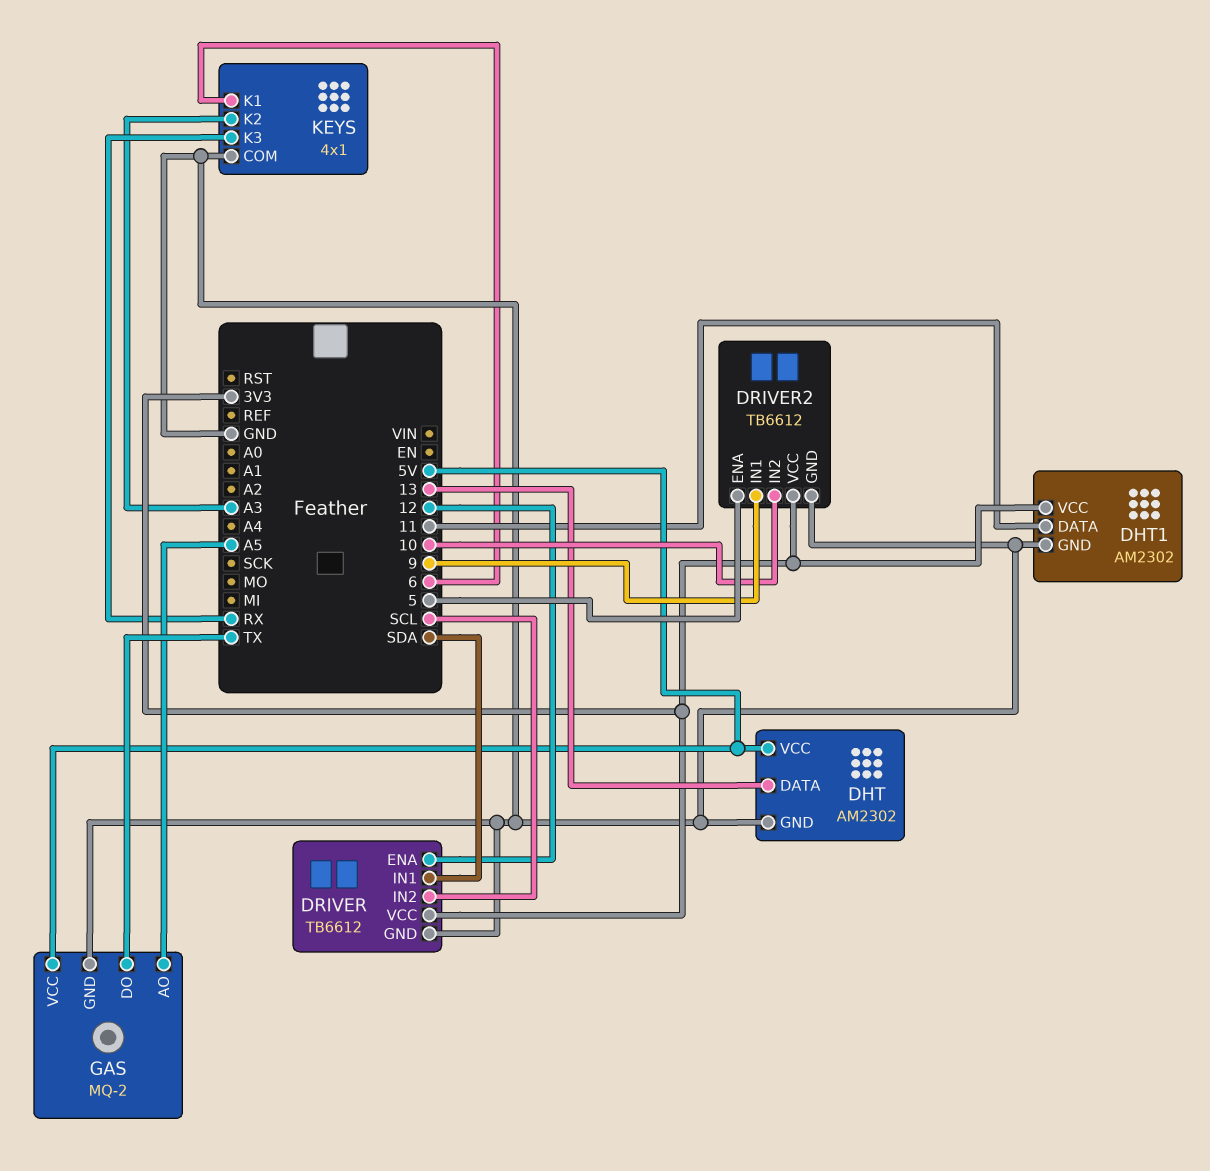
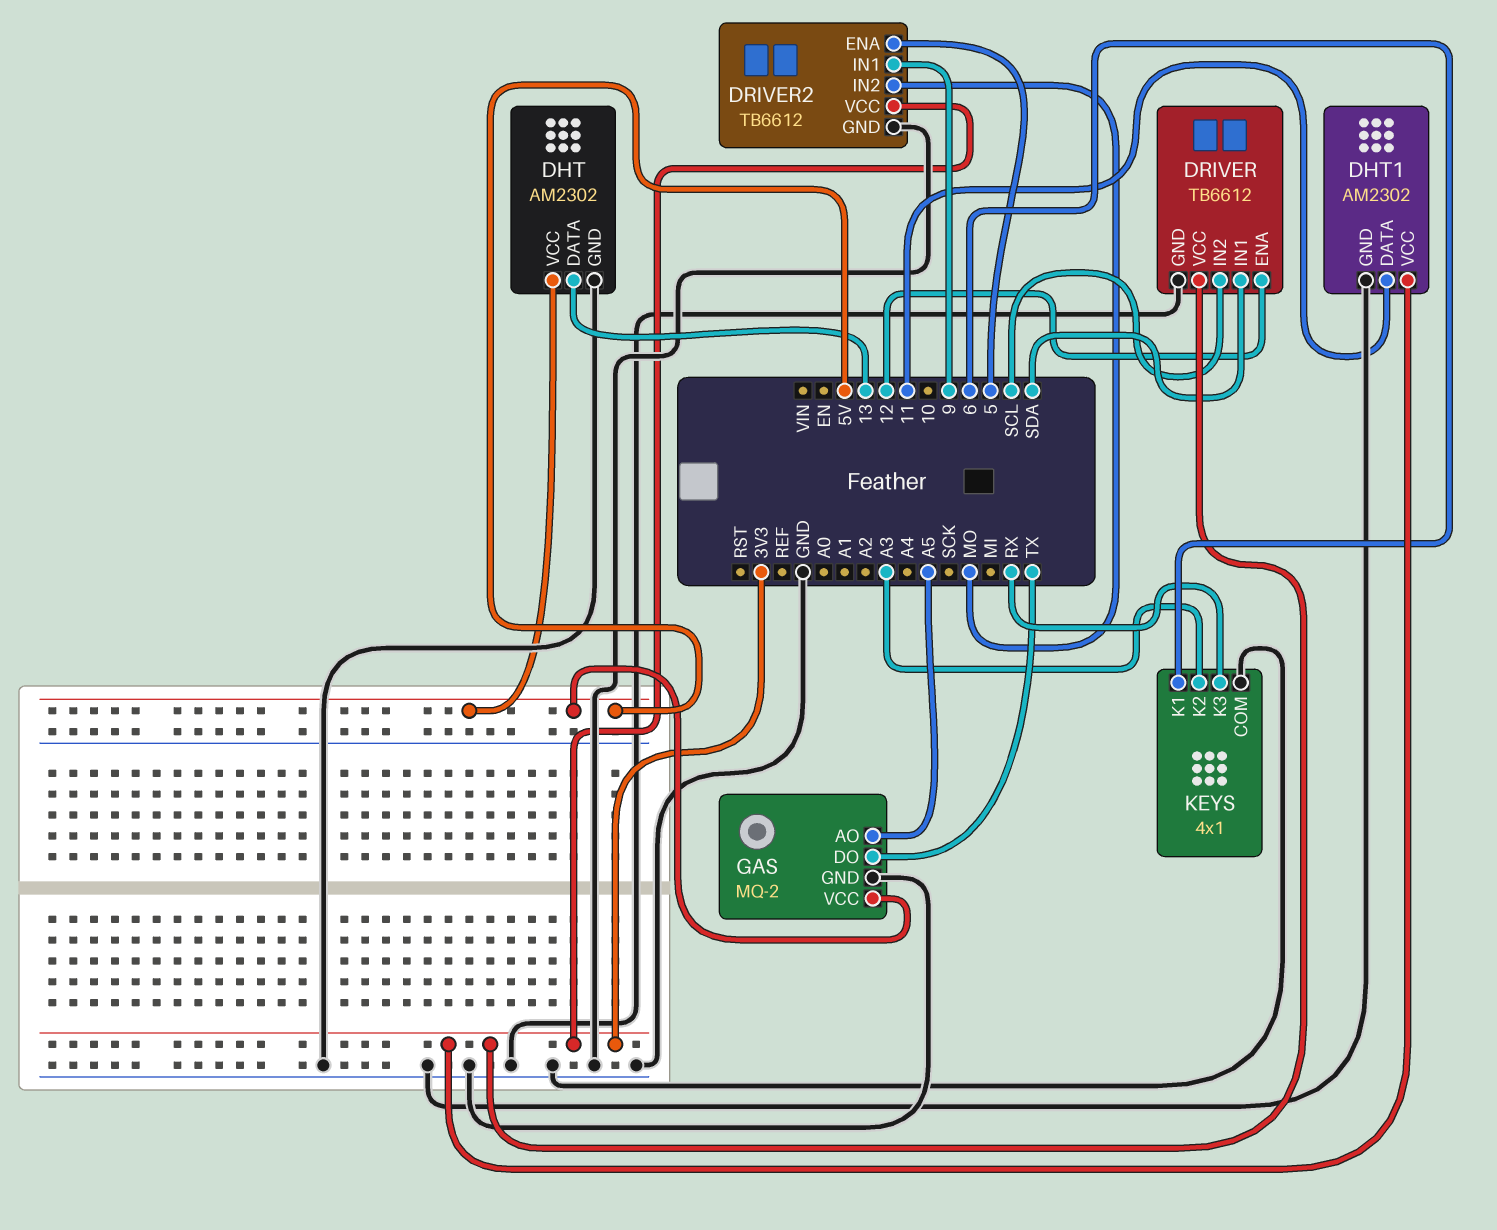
DRIVER2 pin IN2: 10 -> MO

